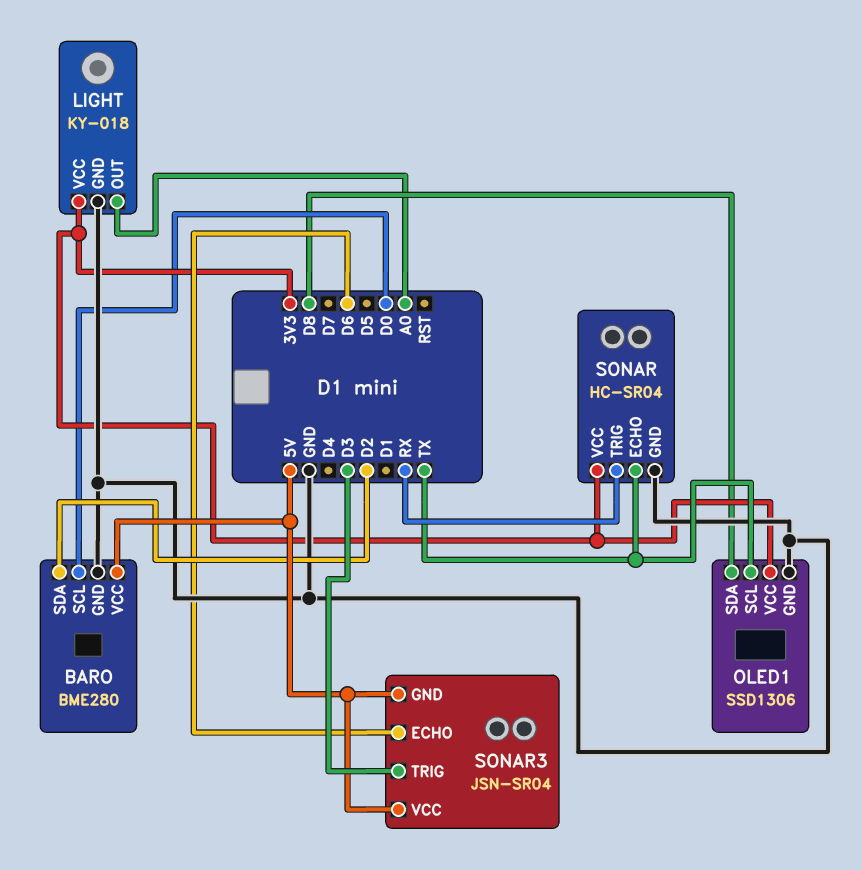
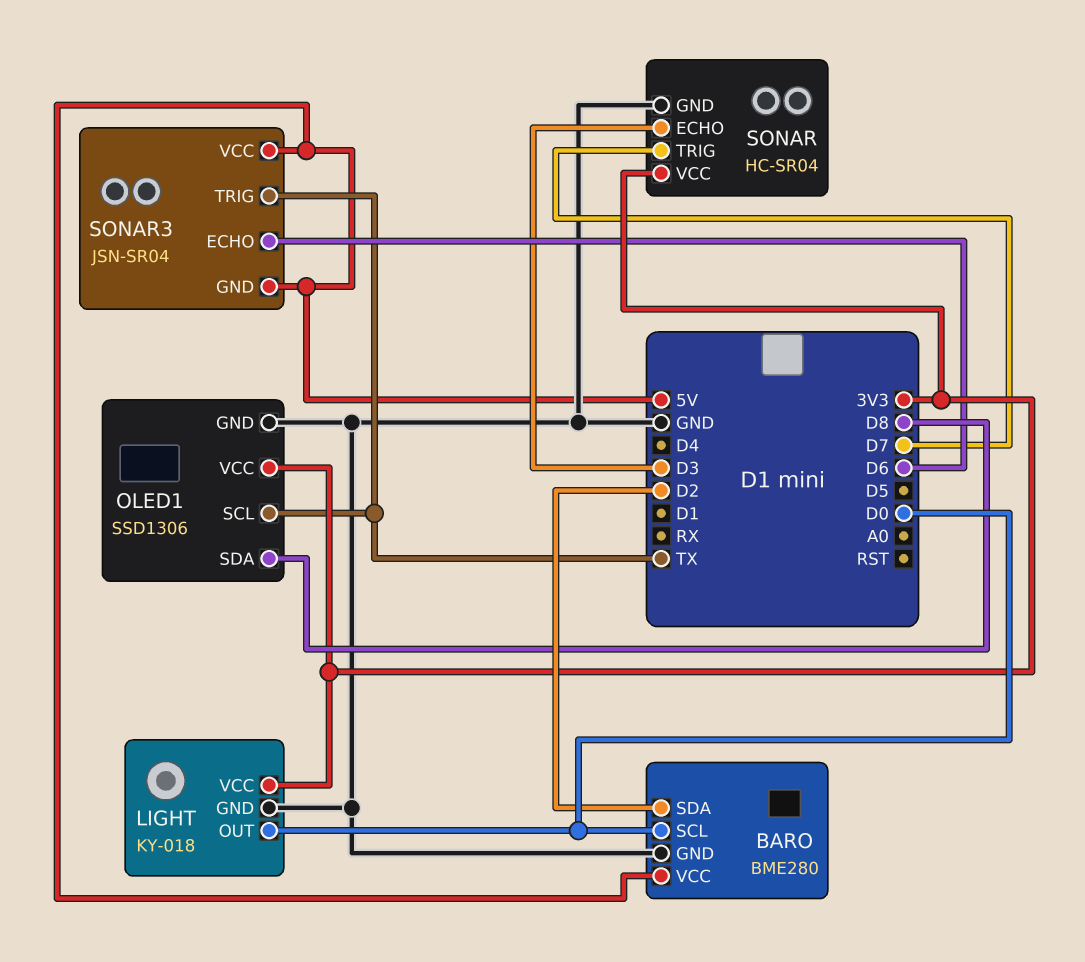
LIGHT pin OUT: A0 -> D0
SONAR pin ECHO: TX -> D3
SONAR pin TRIG: RX -> D7
SONAR3 pin TRIG: D3 -> TX

